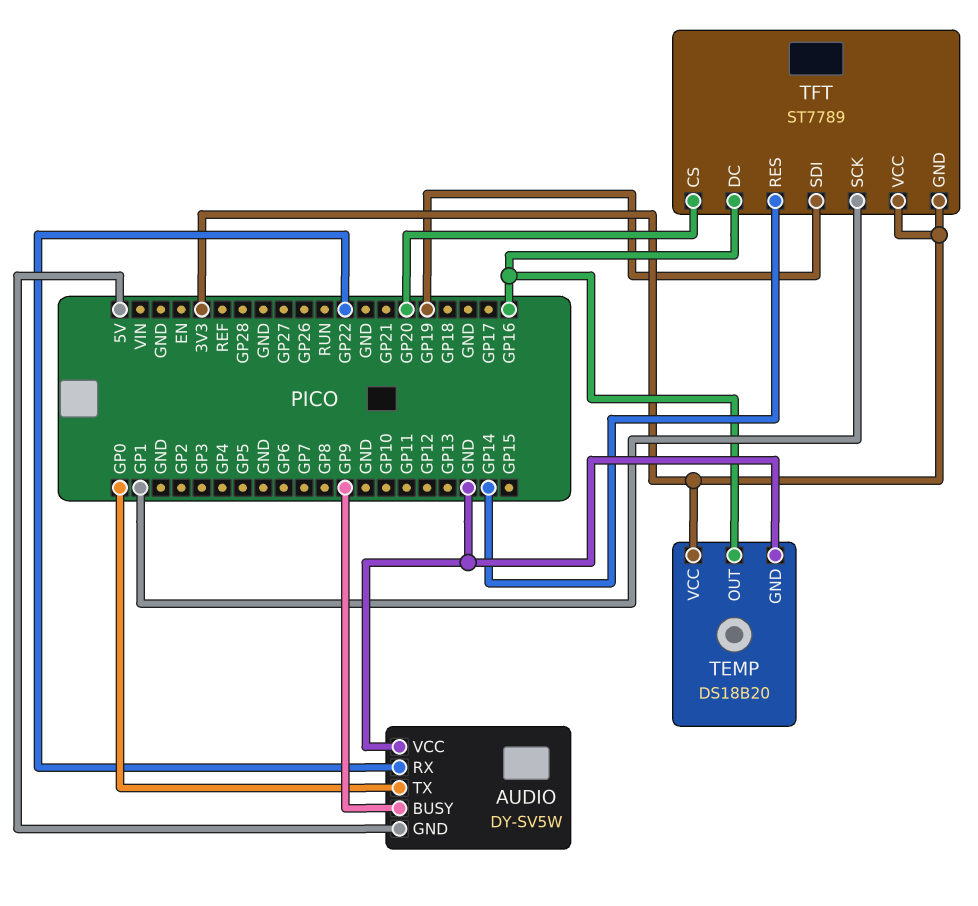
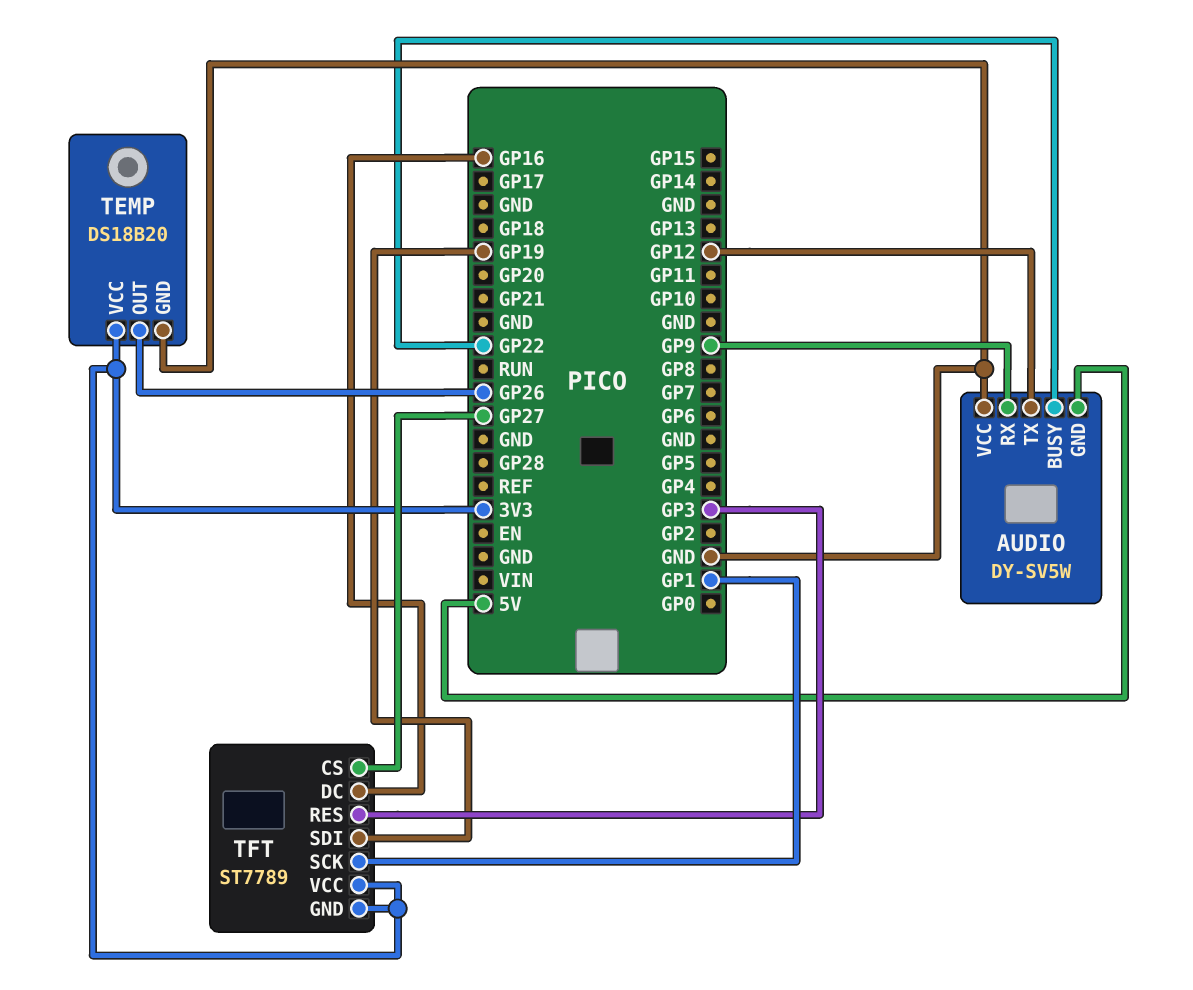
AUDIO pin BUSY: GP9 -> GP22
AUDIO pin RX: GP22 -> GP9
AUDIO pin TX: GP0 -> GP12
TEMP pin OUT: GP16 -> GP26
TFT pin CS: GP20 -> GP27
TFT pin RES: GP14 -> GP3

